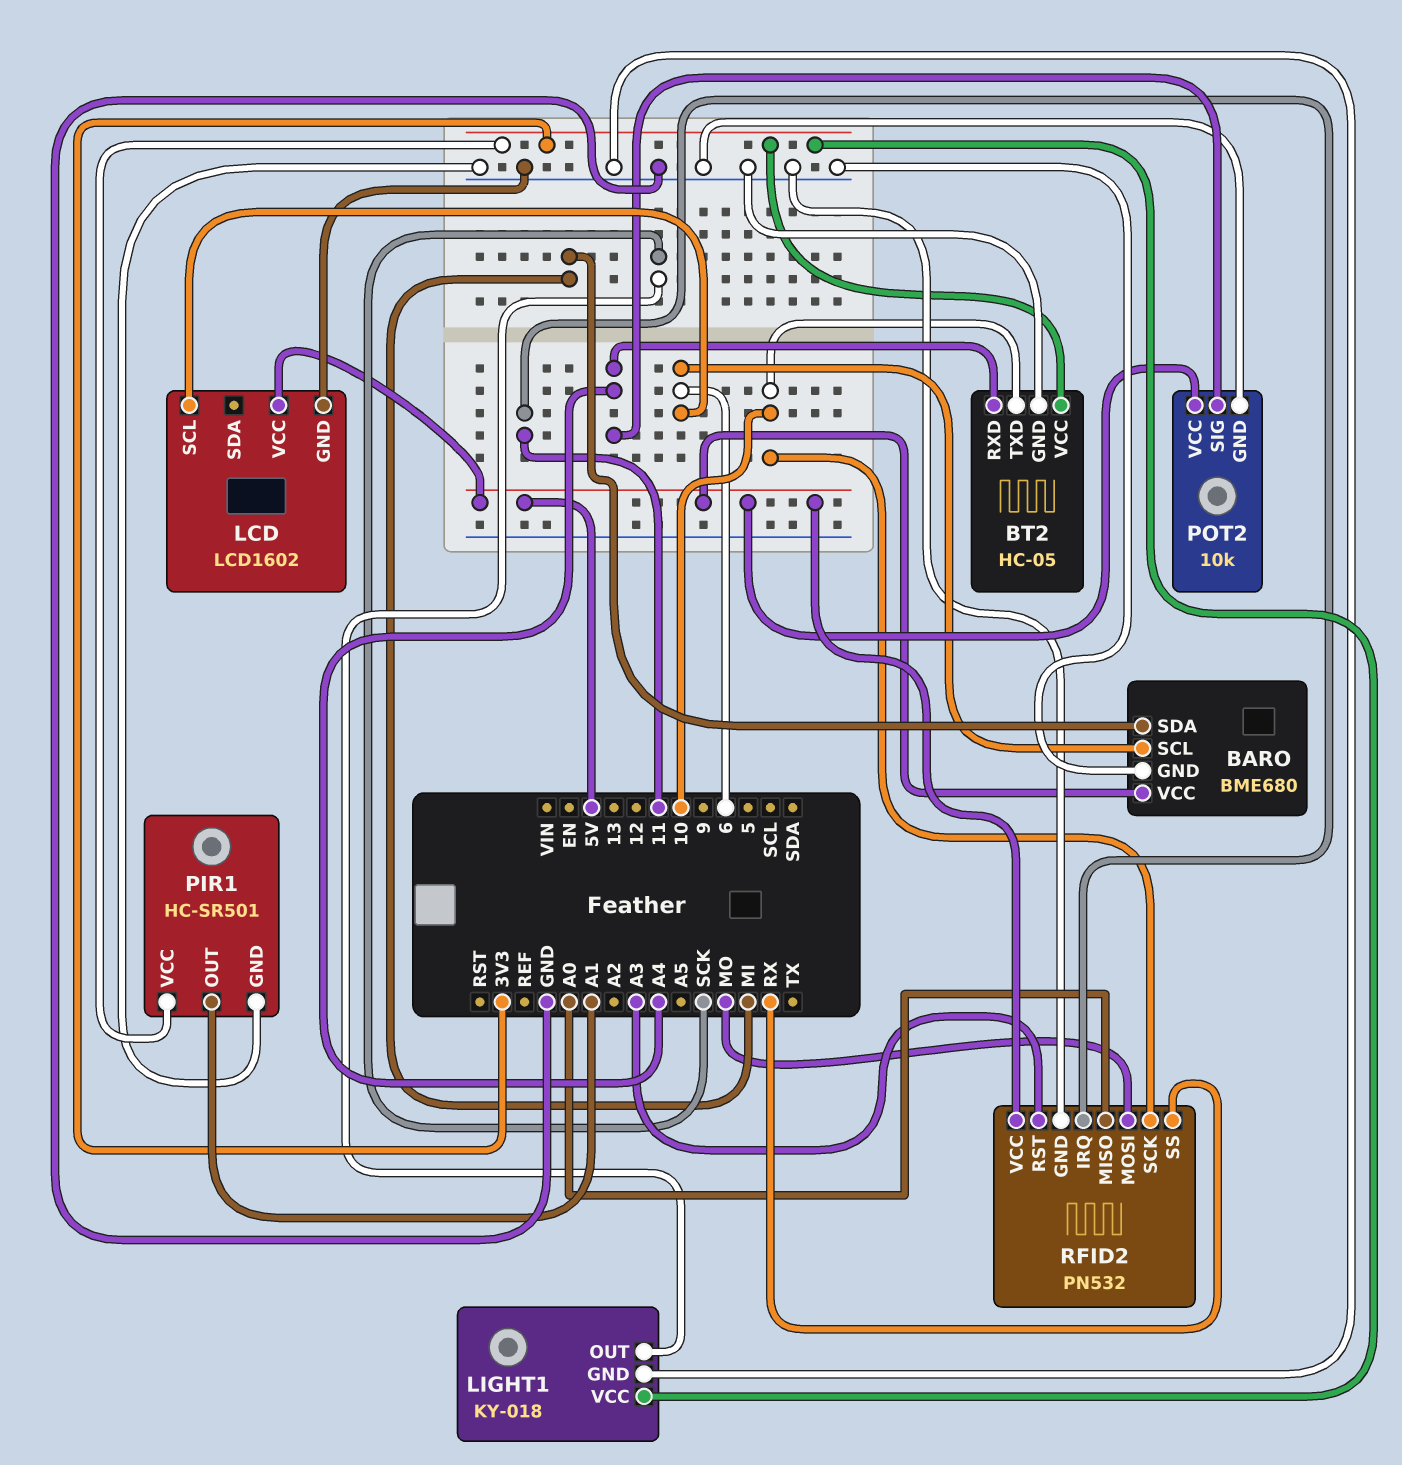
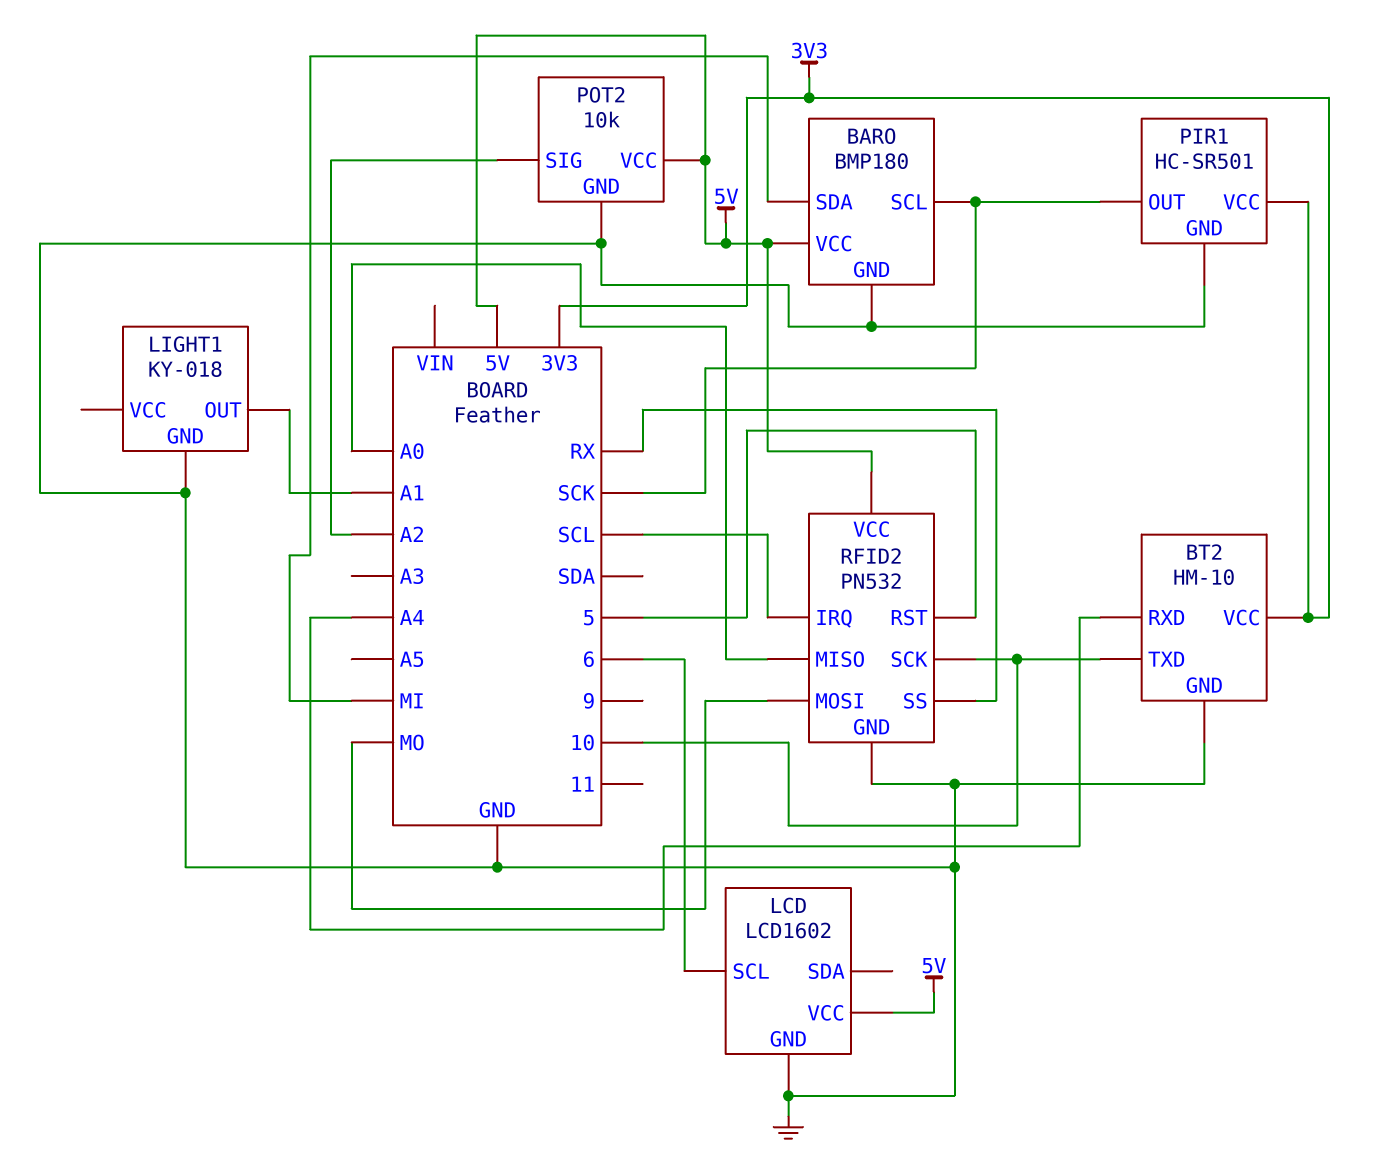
BARO: BME680 -> BMP180
BARO pin SCL: 6 -> SCK
BT2: HC-05 -> HM-10
LIGHT1 pin OUT: SCK -> A1
LIGHT1 pin VCC: 3V3 -> none
PIR1 pin OUT: A1 -> SCK
POT2 pin SIG: A4 -> A2
RFID2 pin IRQ: 11 -> SCL
RFID2 pin RST: A3 -> 5

